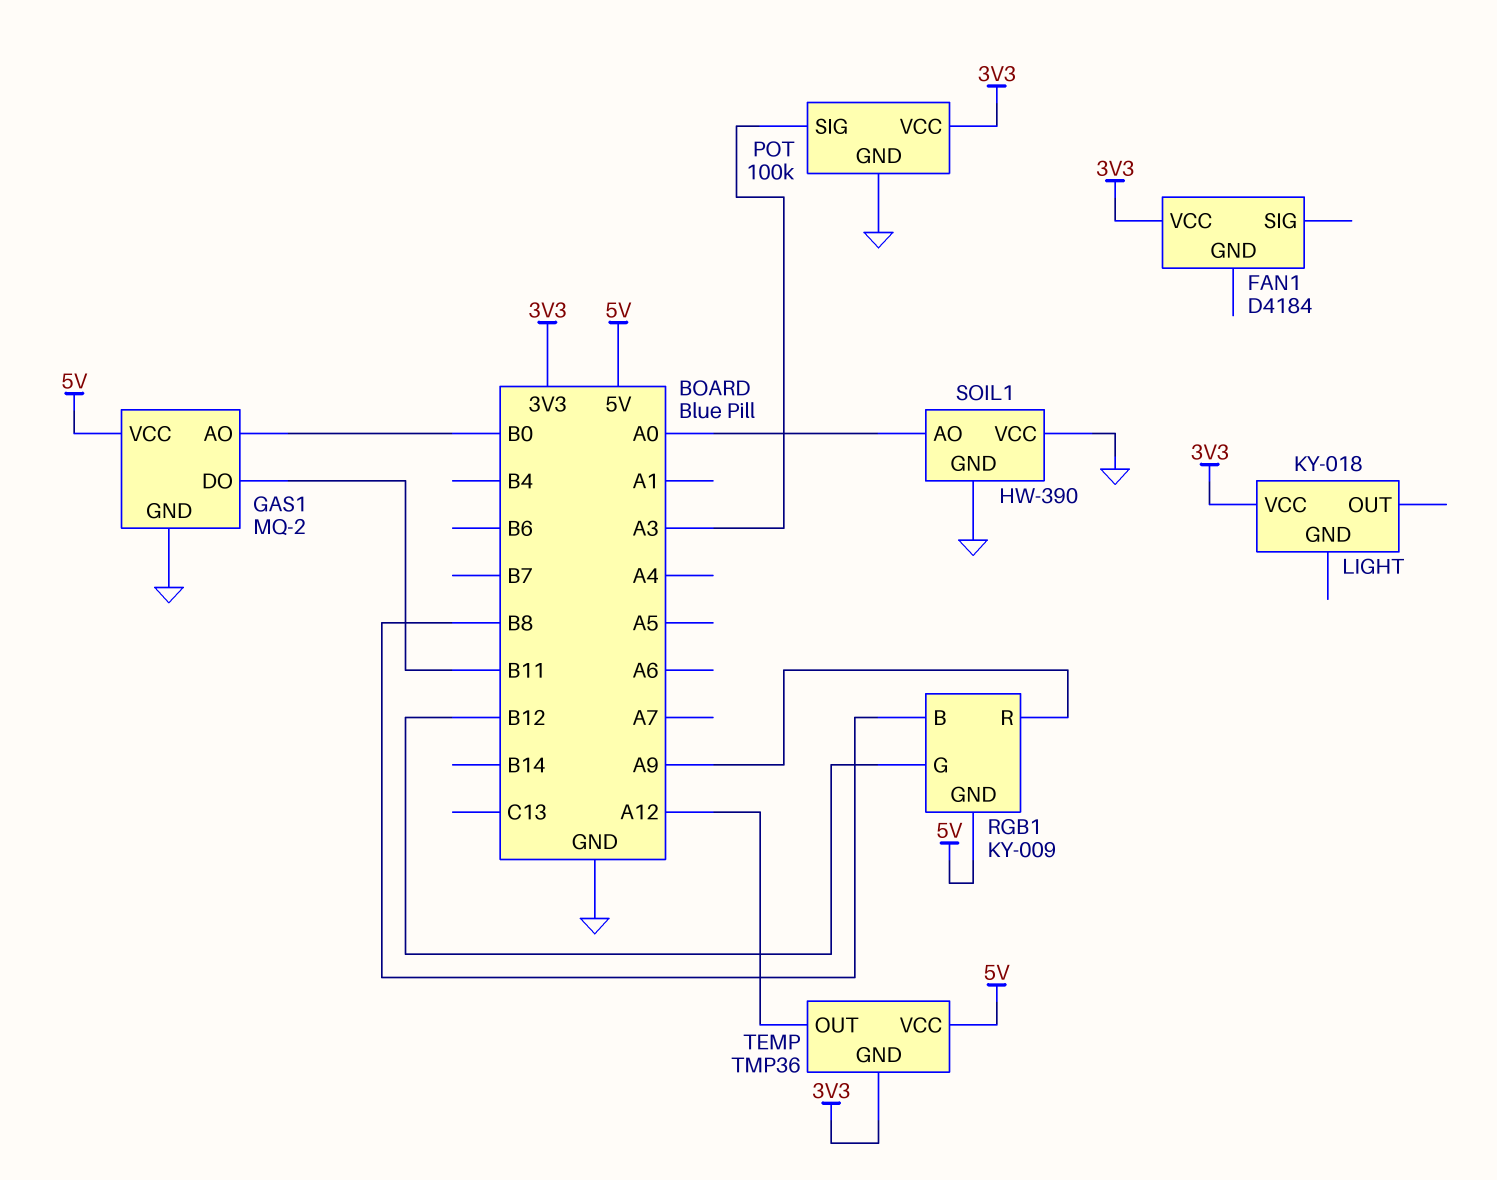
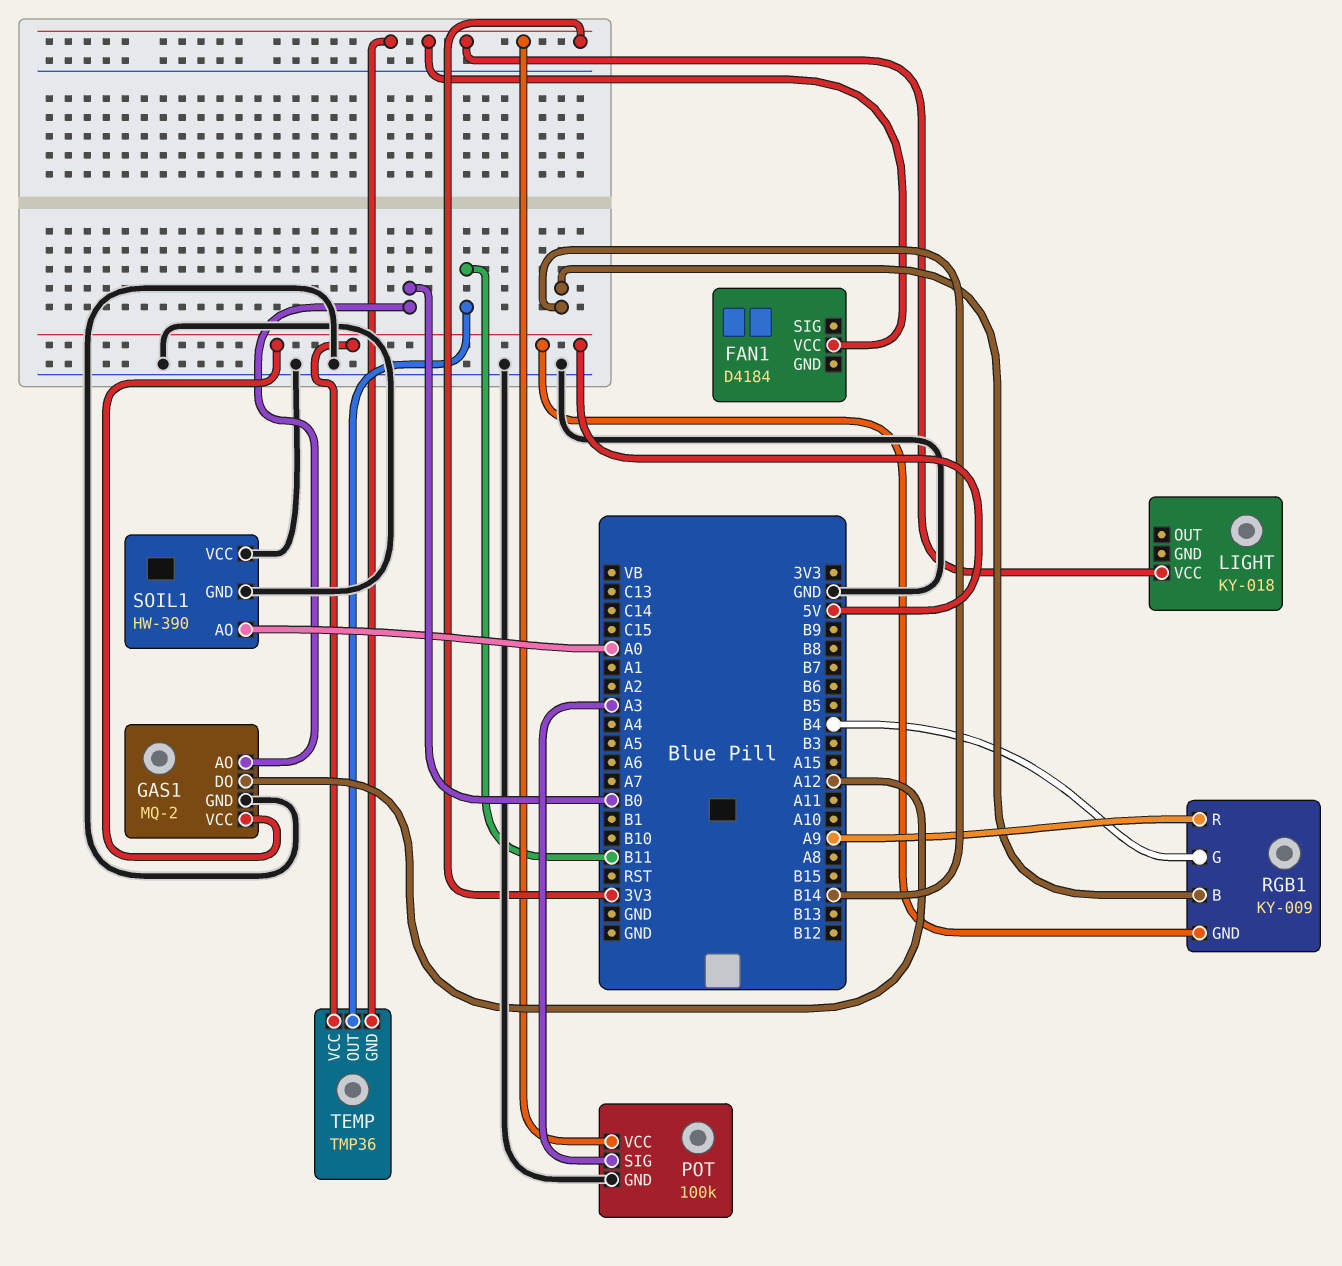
GAS1 pin DO: B11 -> A12
RGB1 pin B: B8 -> B14
RGB1 pin G: B12 -> B4
TEMP pin OUT: A12 -> B11

